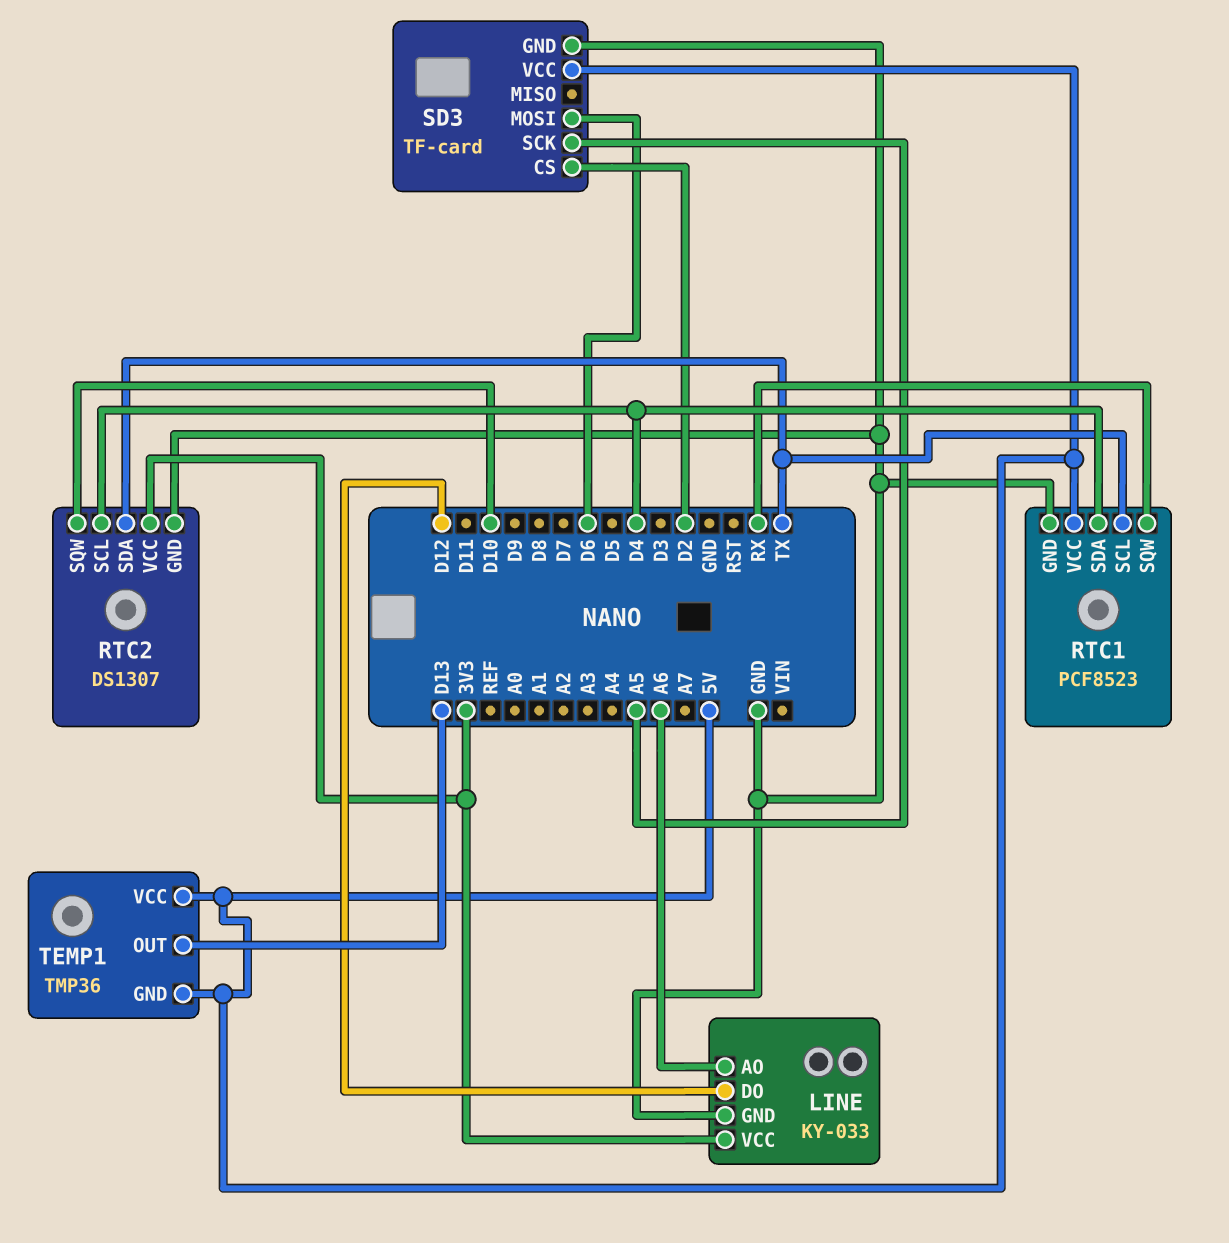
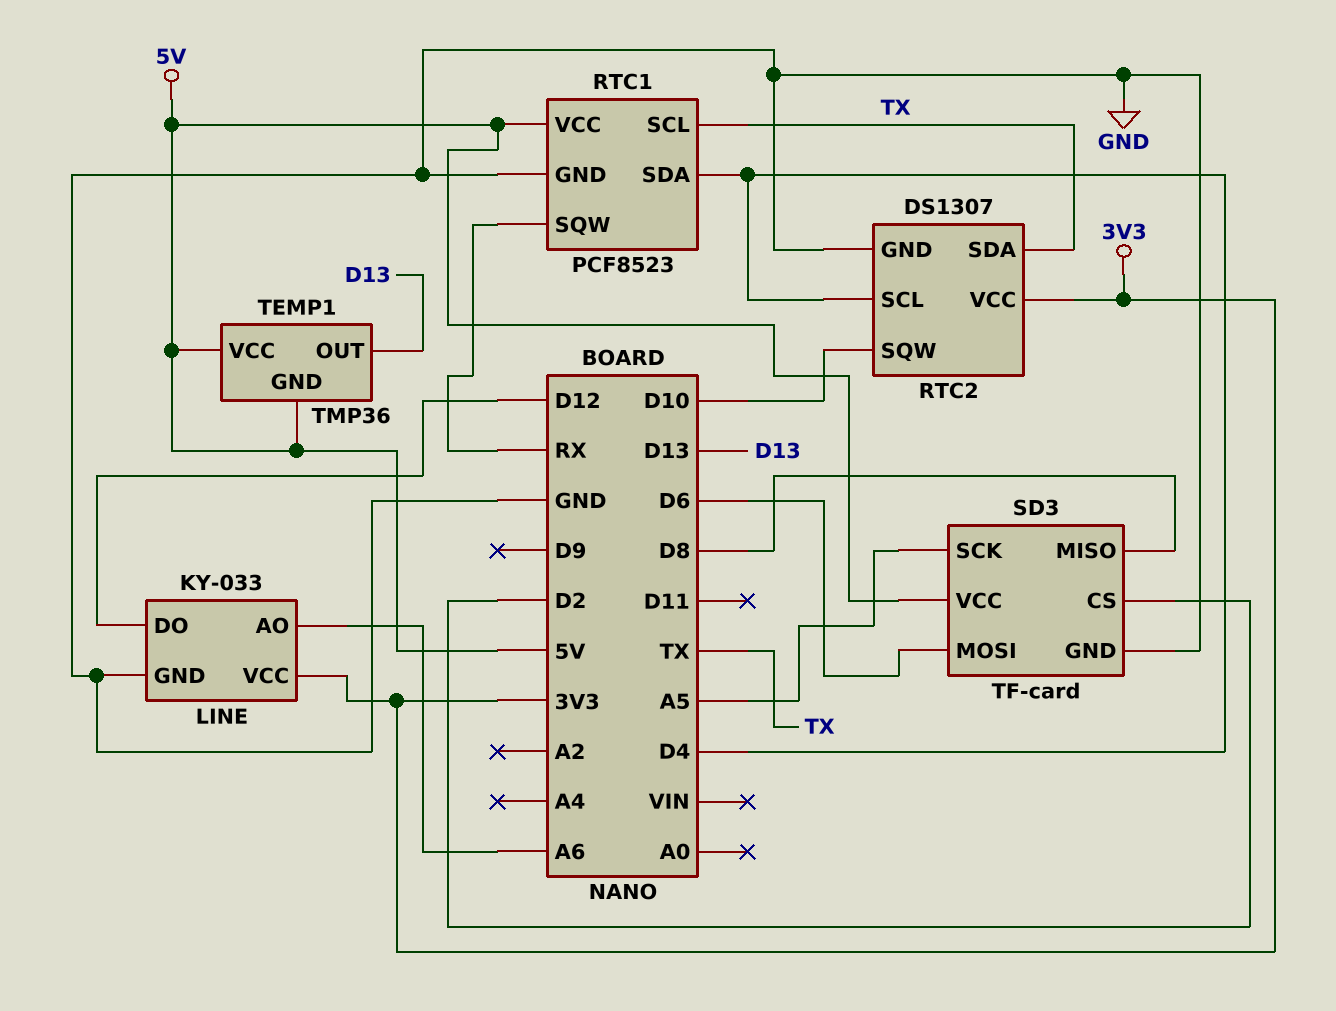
SD3 pin MISO: none -> D8

